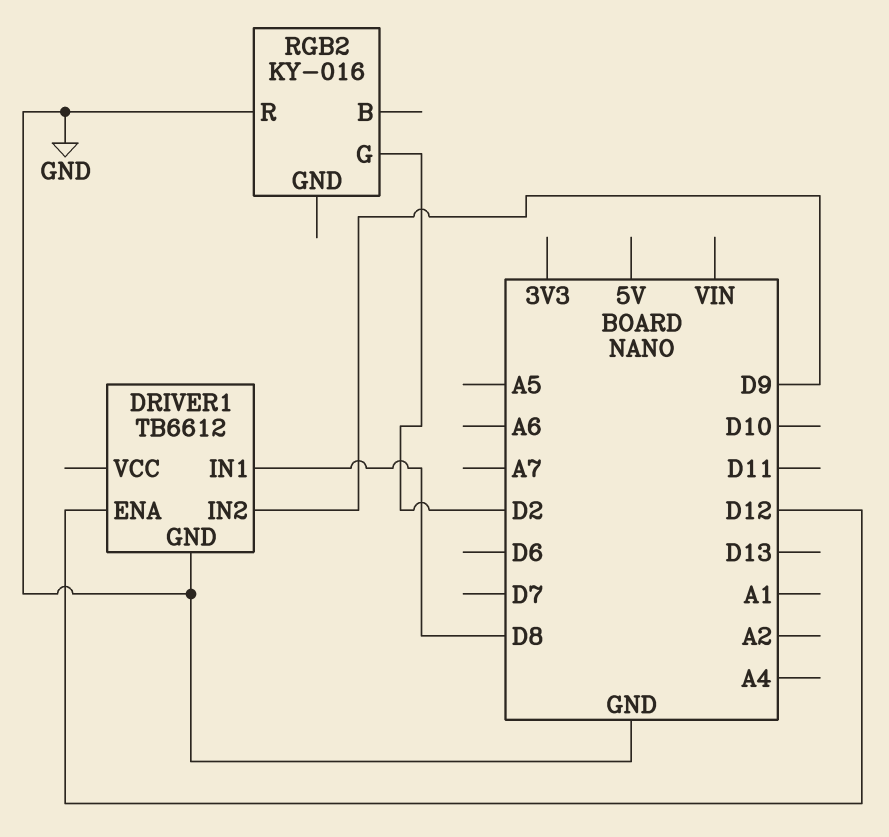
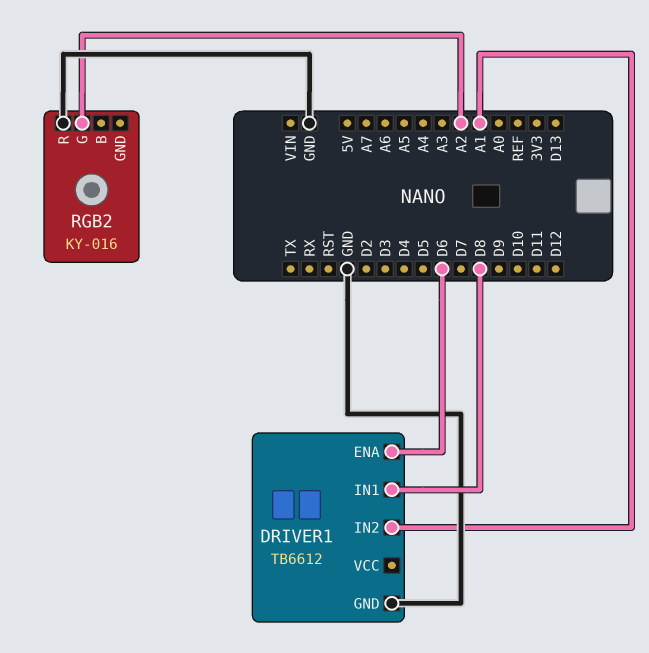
DRIVER1 pin ENA: D12 -> D6
DRIVER1 pin IN2: D9 -> A1
RGB2 pin G: D2 -> A2

